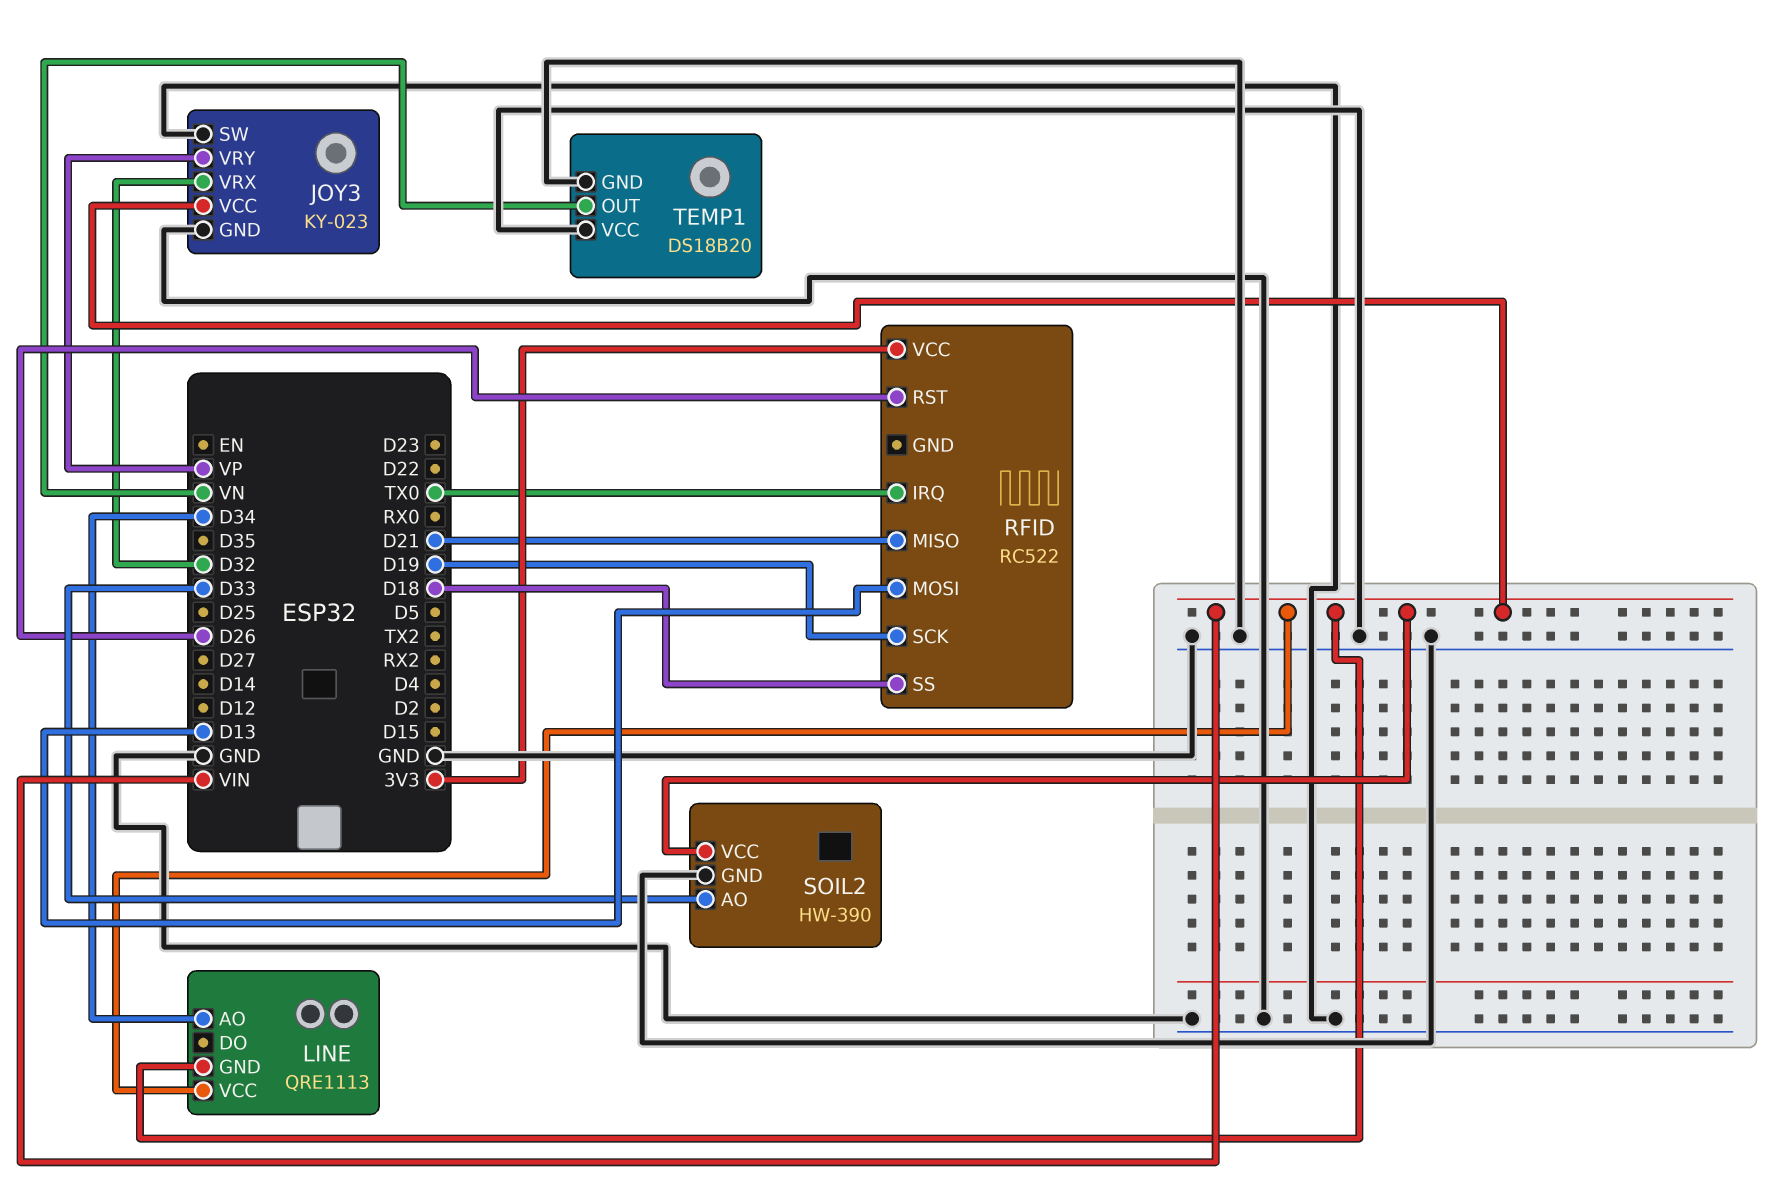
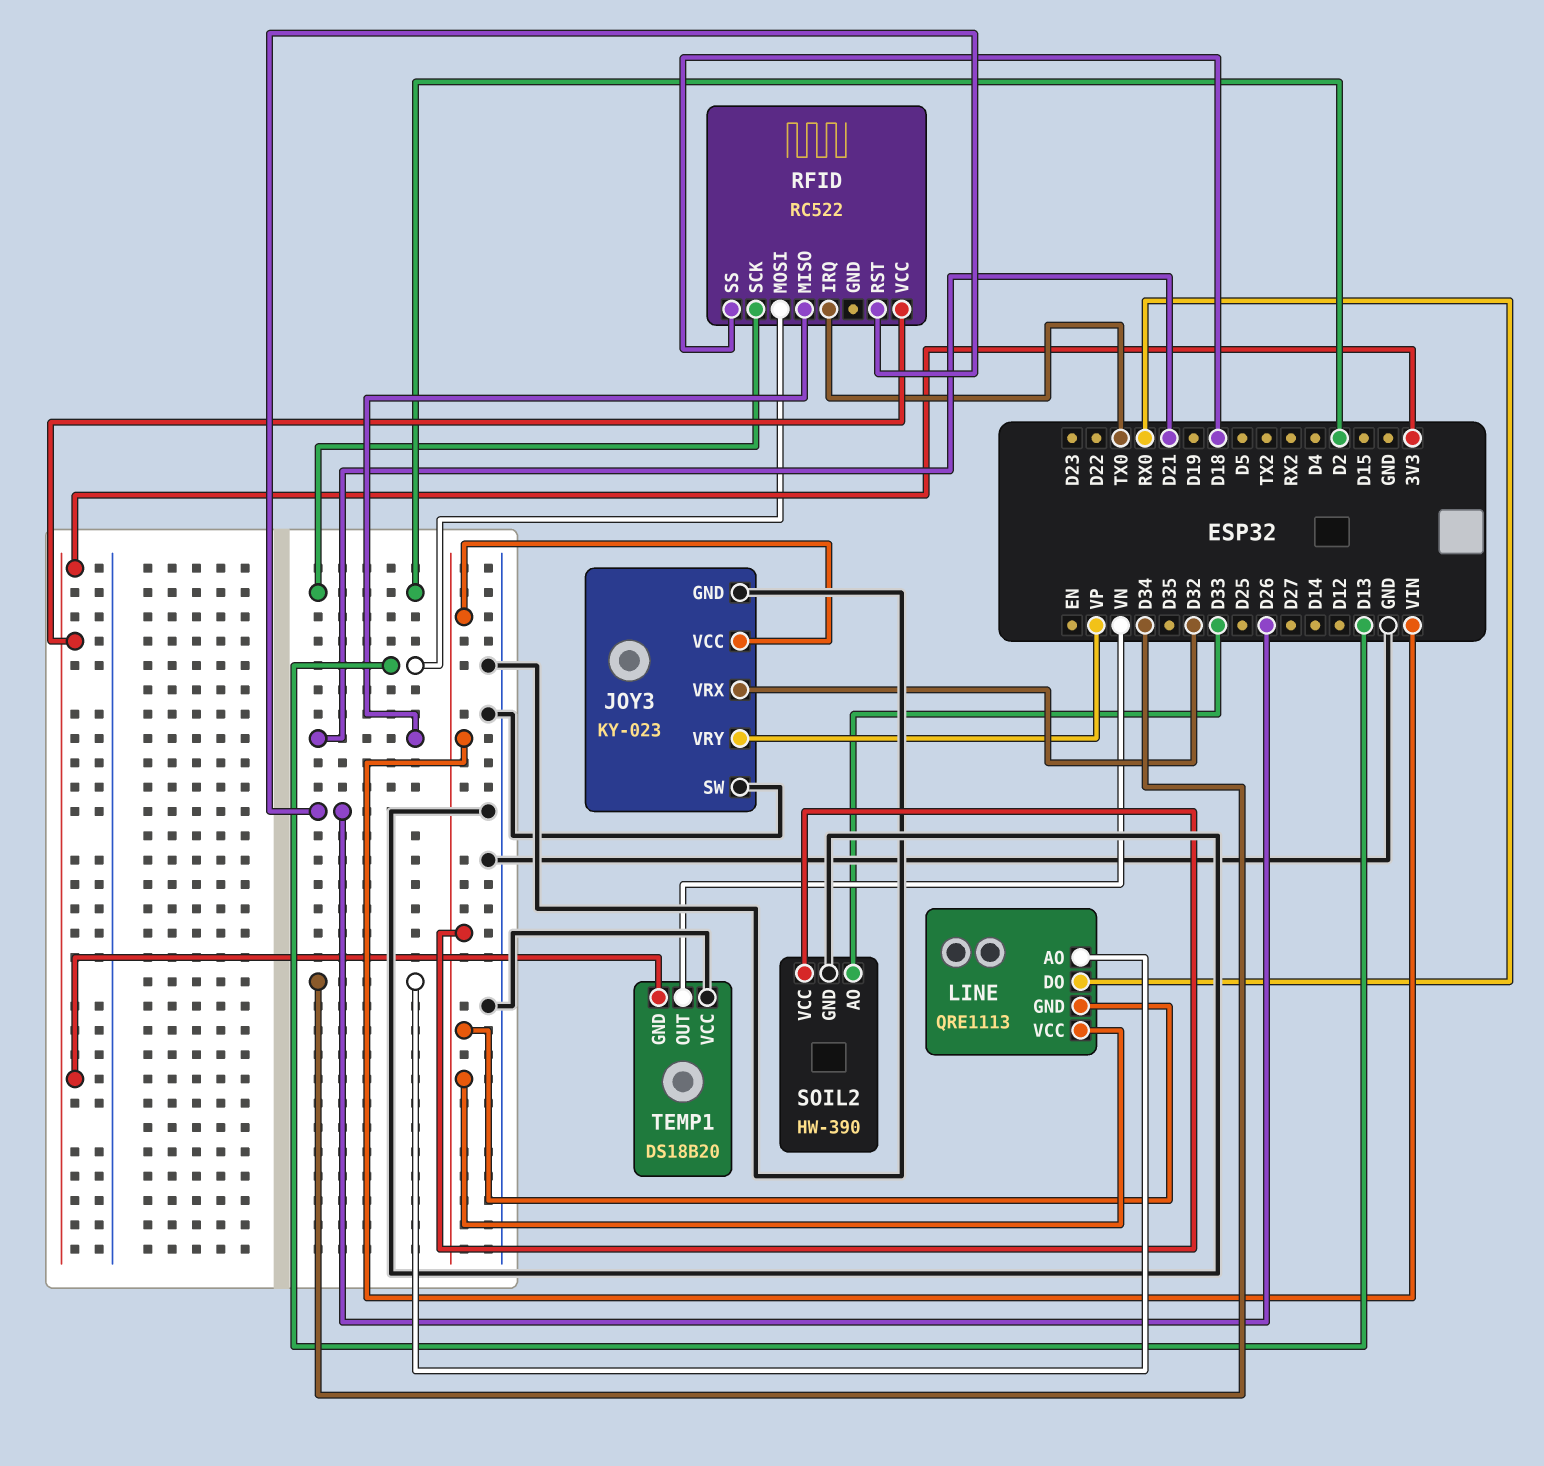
LINE pin DO: none -> RX0
RFID pin SCK: D19 -> D2
TEMP1 pin GND: GND -> 3V3

